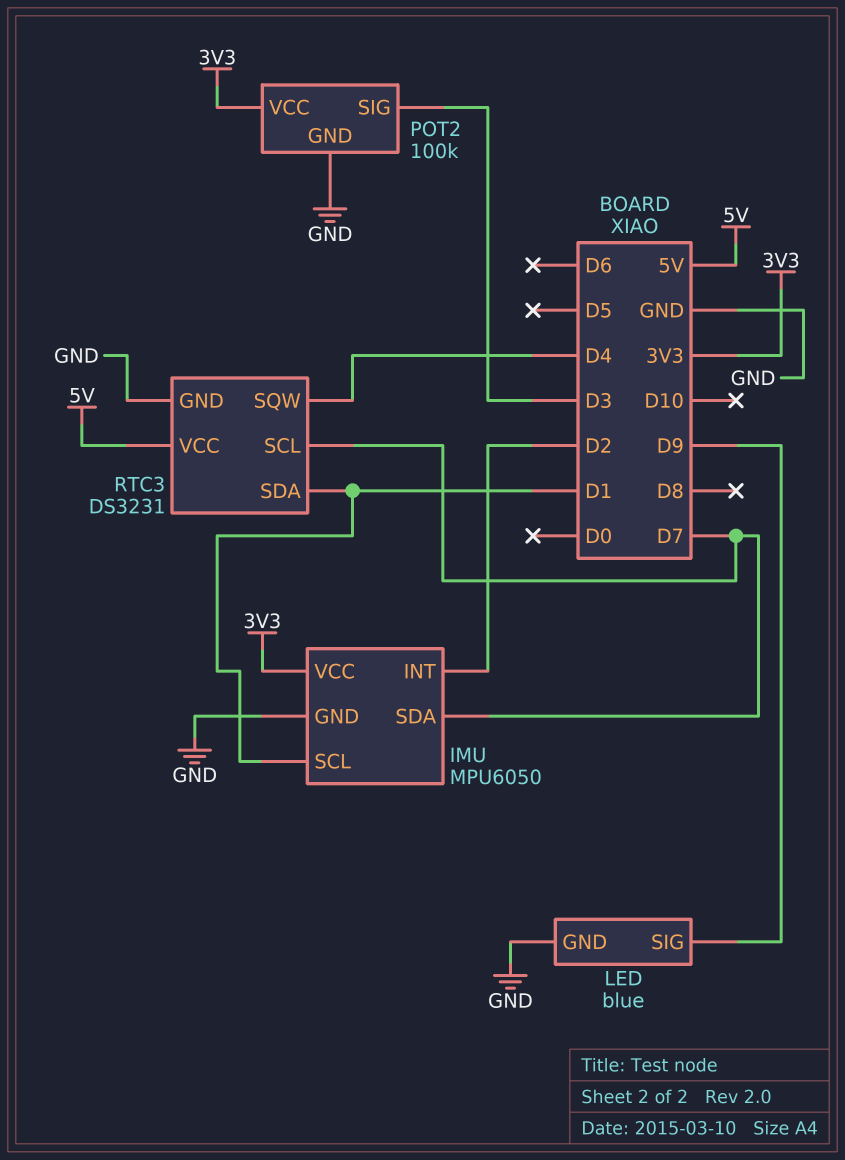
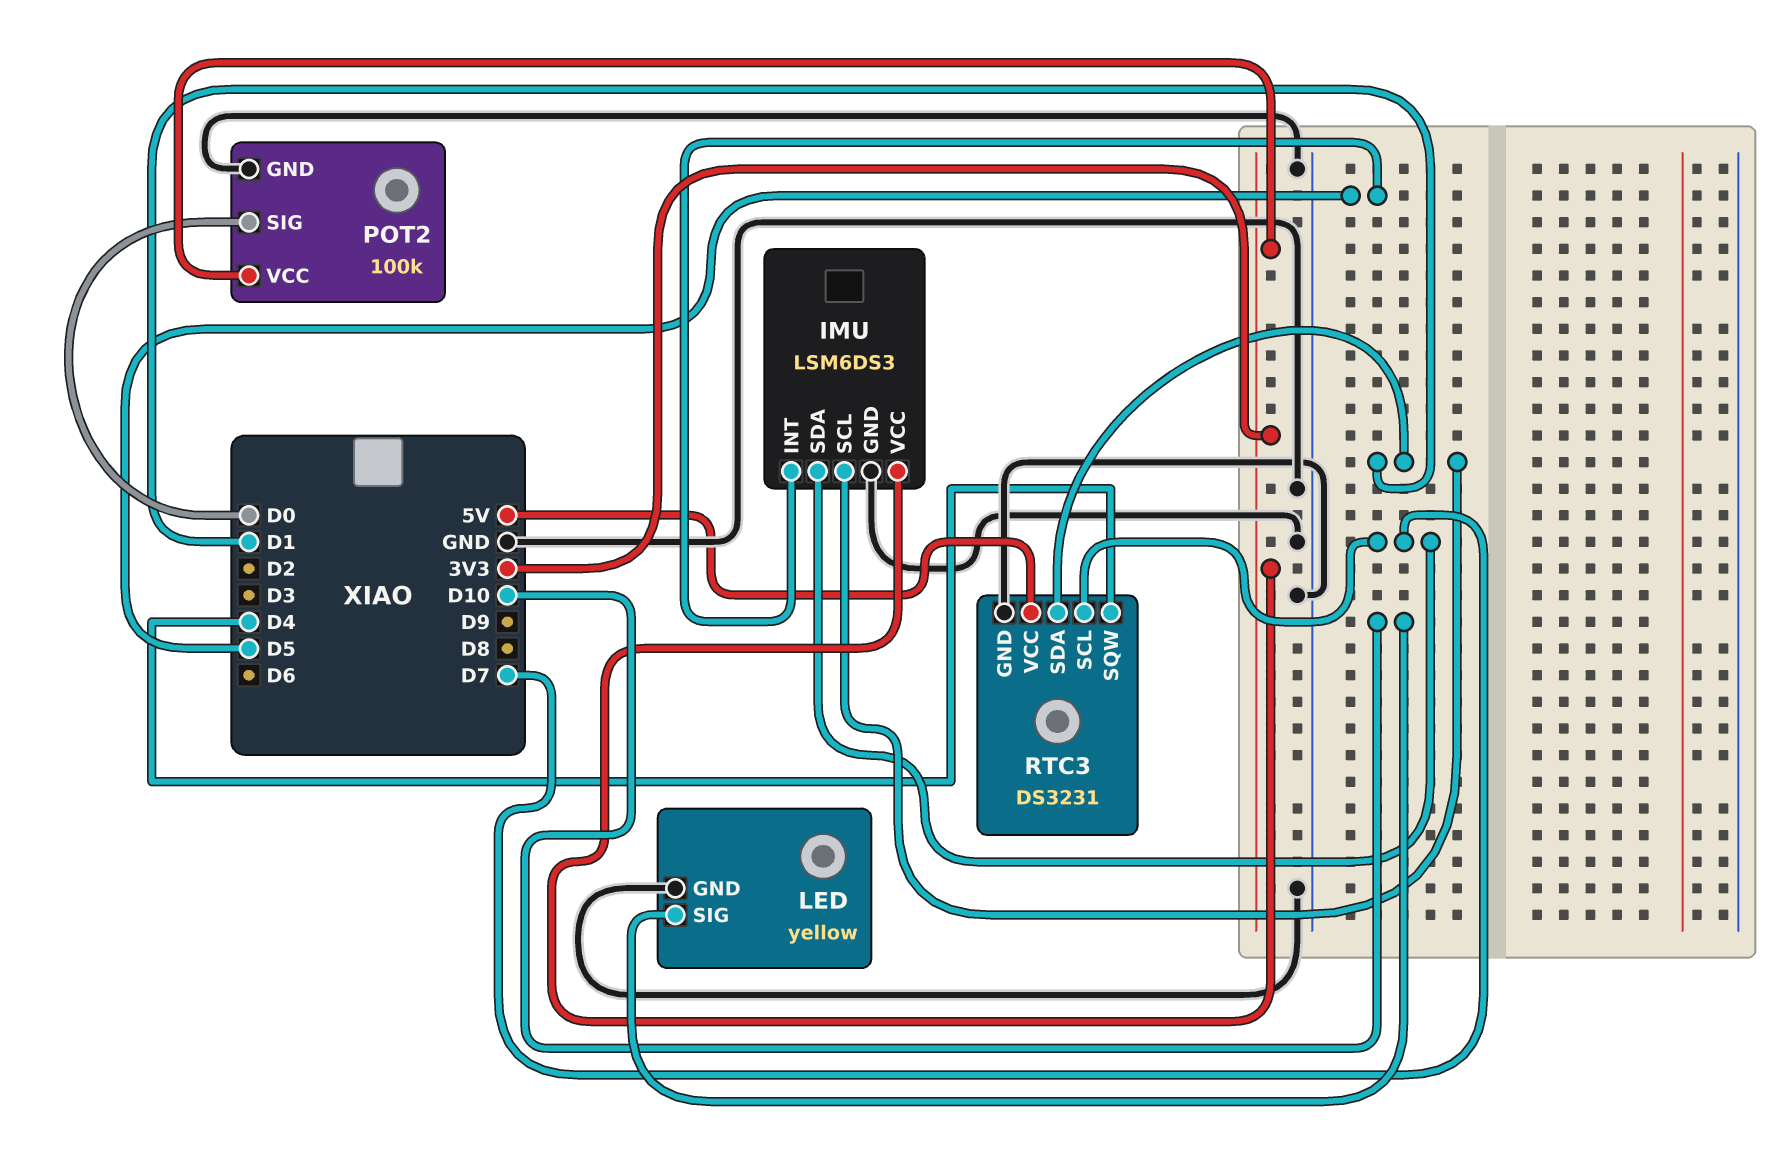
IMU: MPU6050 -> LSM6DS3
IMU pin INT: D2 -> D5
LED: blue -> yellow
LED pin SIG: D9 -> D10
POT2 pin SIG: D3 -> D0

